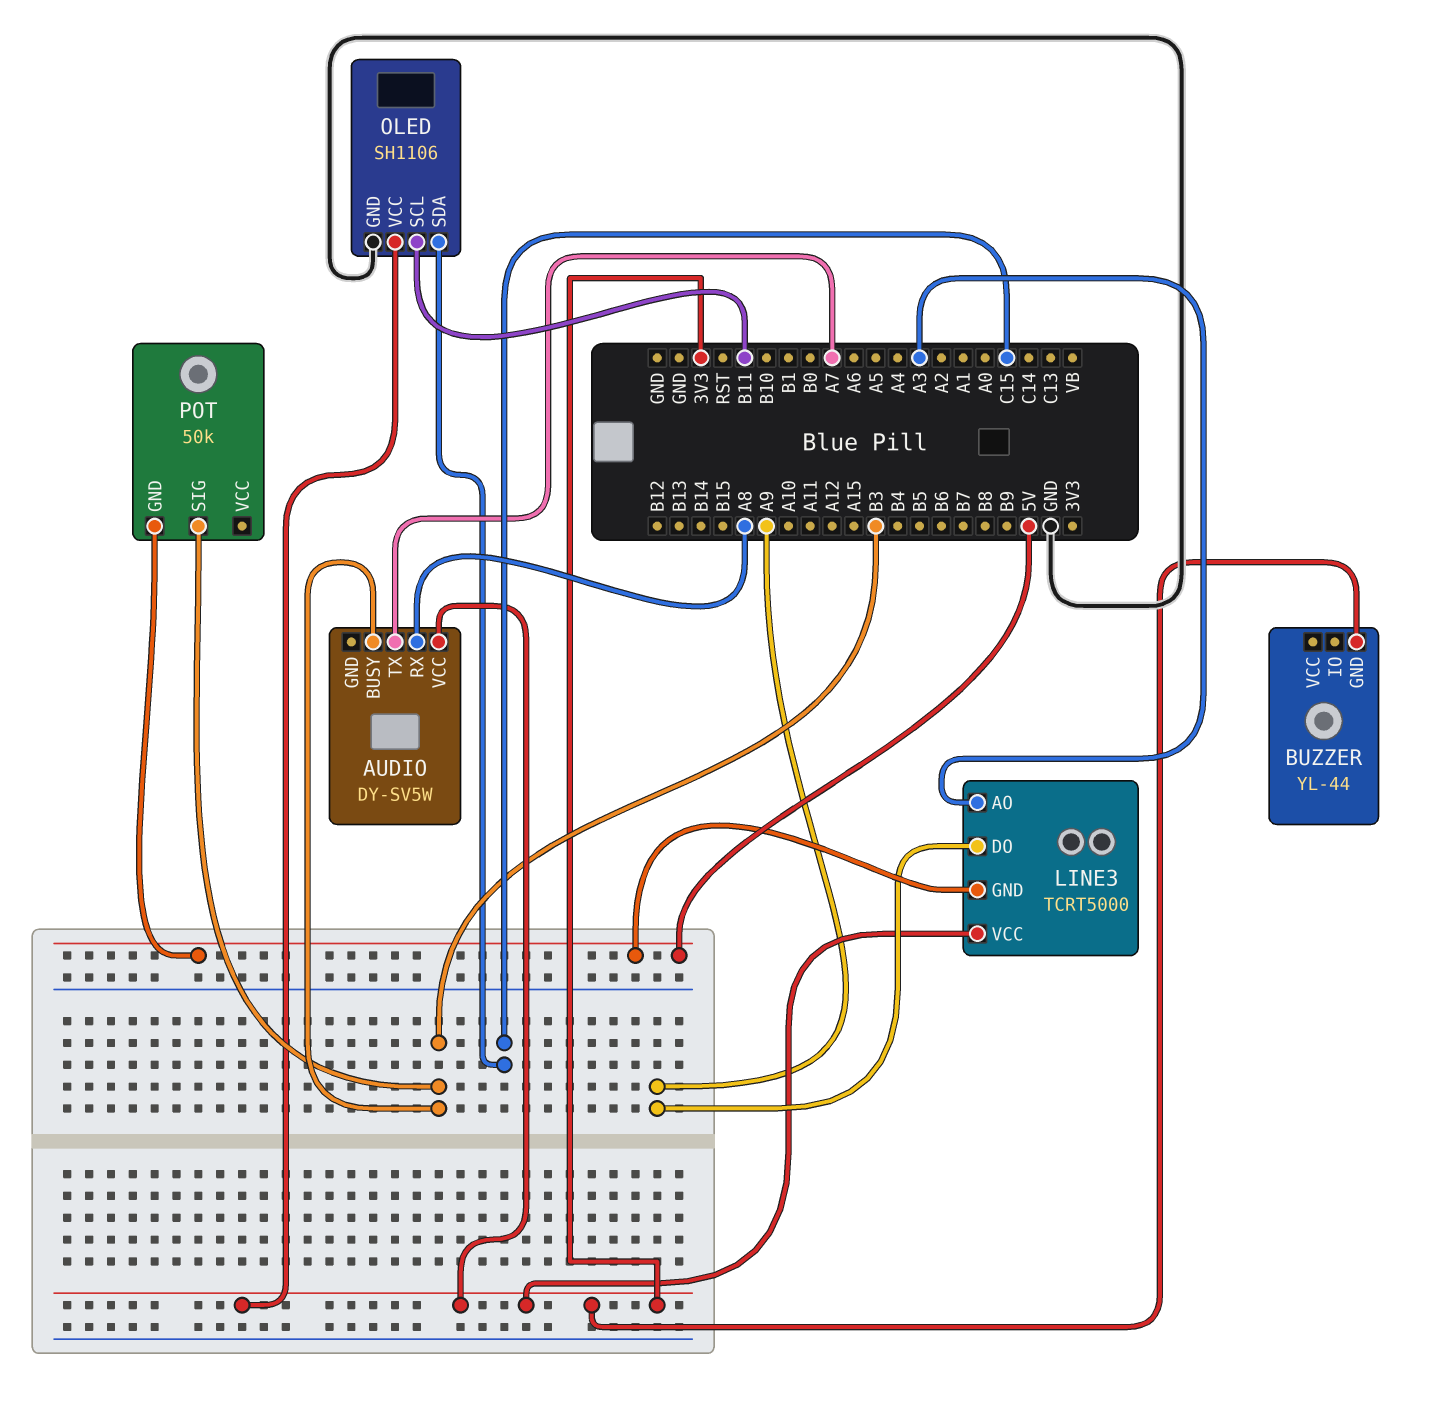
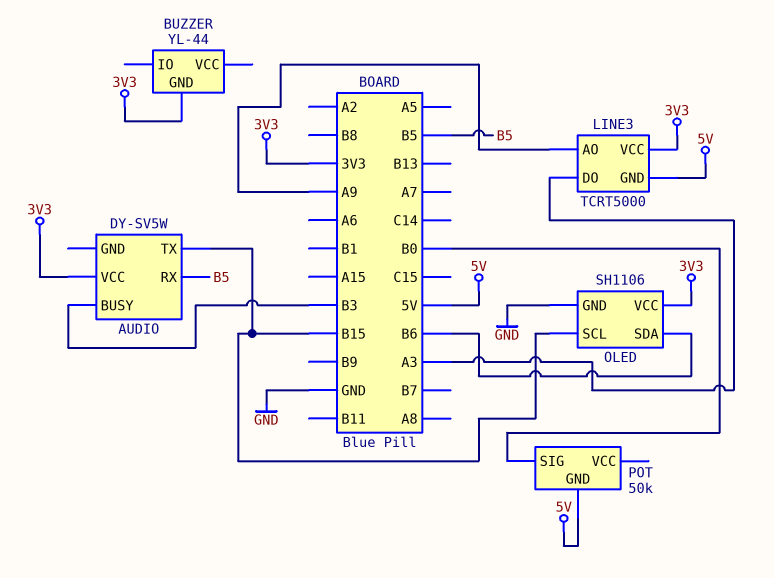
AUDIO pin RX: A8 -> B5
AUDIO pin TX: A7 -> B15
LINE3 pin AO: A3 -> A9
LINE3 pin DO: A9 -> A3
OLED pin SCL: B11 -> B15
OLED pin SDA: C15 -> B6
POT pin SIG: B3 -> B0

